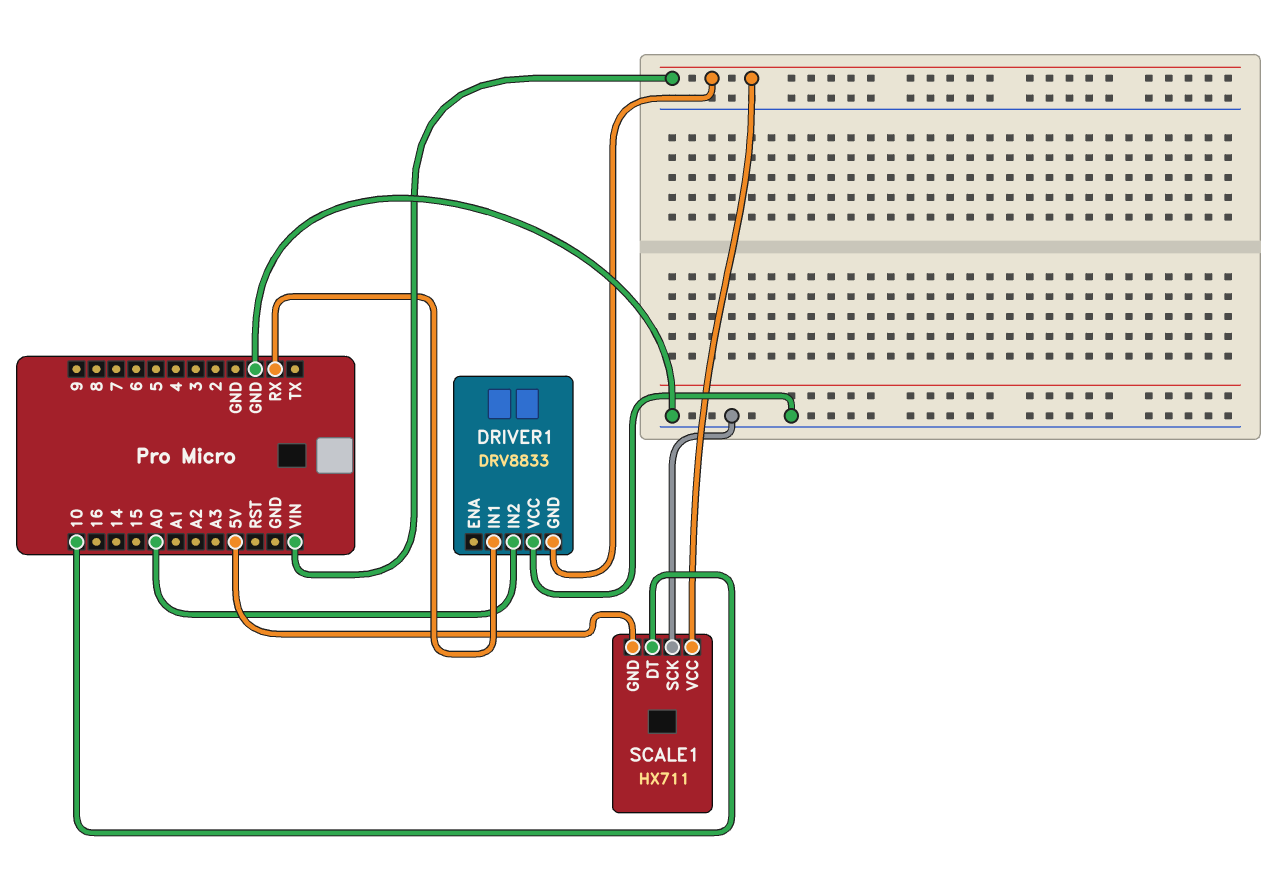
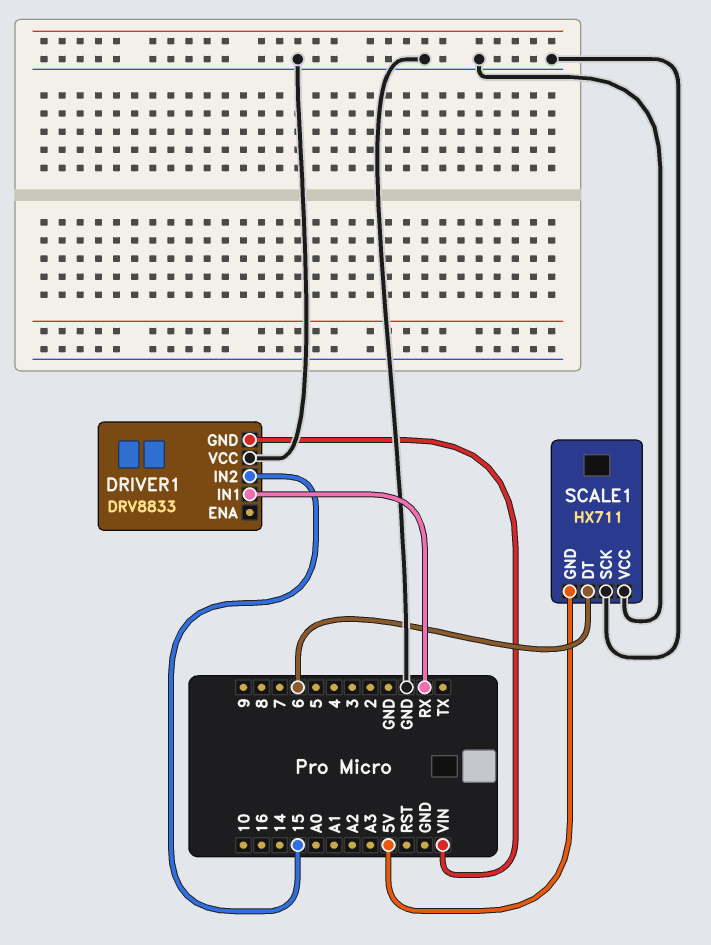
DRIVER1 pin IN2: A0 -> 15
SCALE1 pin DT: 10 -> 6
SCALE1 pin VCC: VIN -> GND

